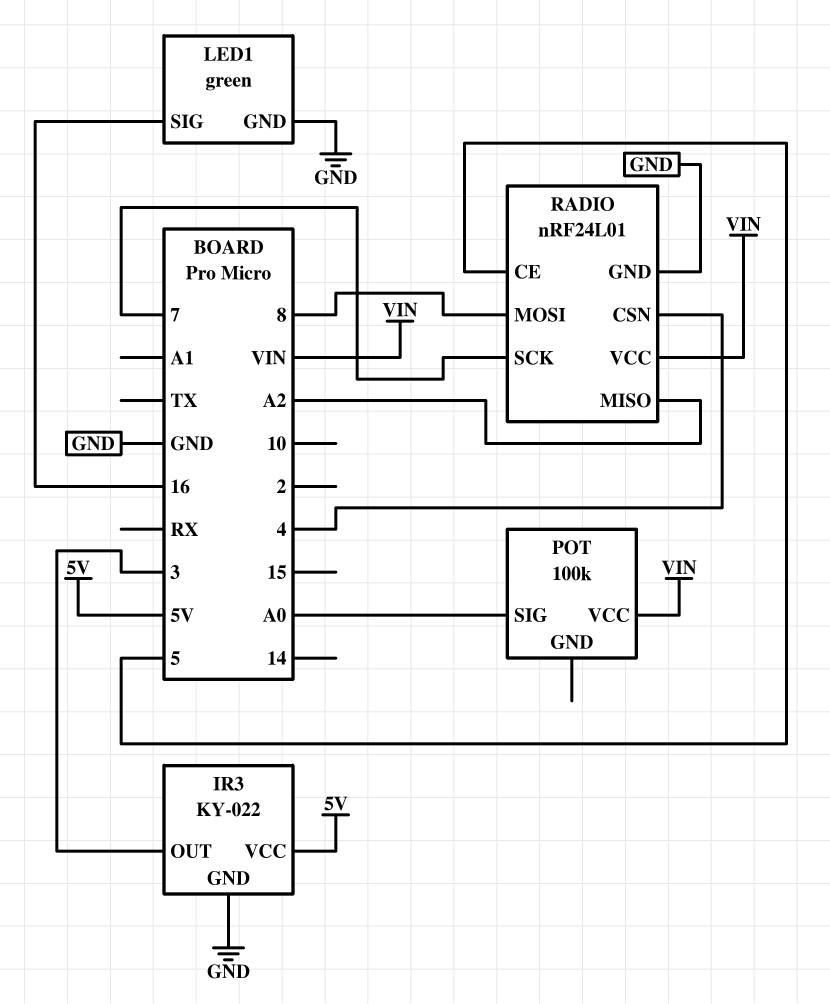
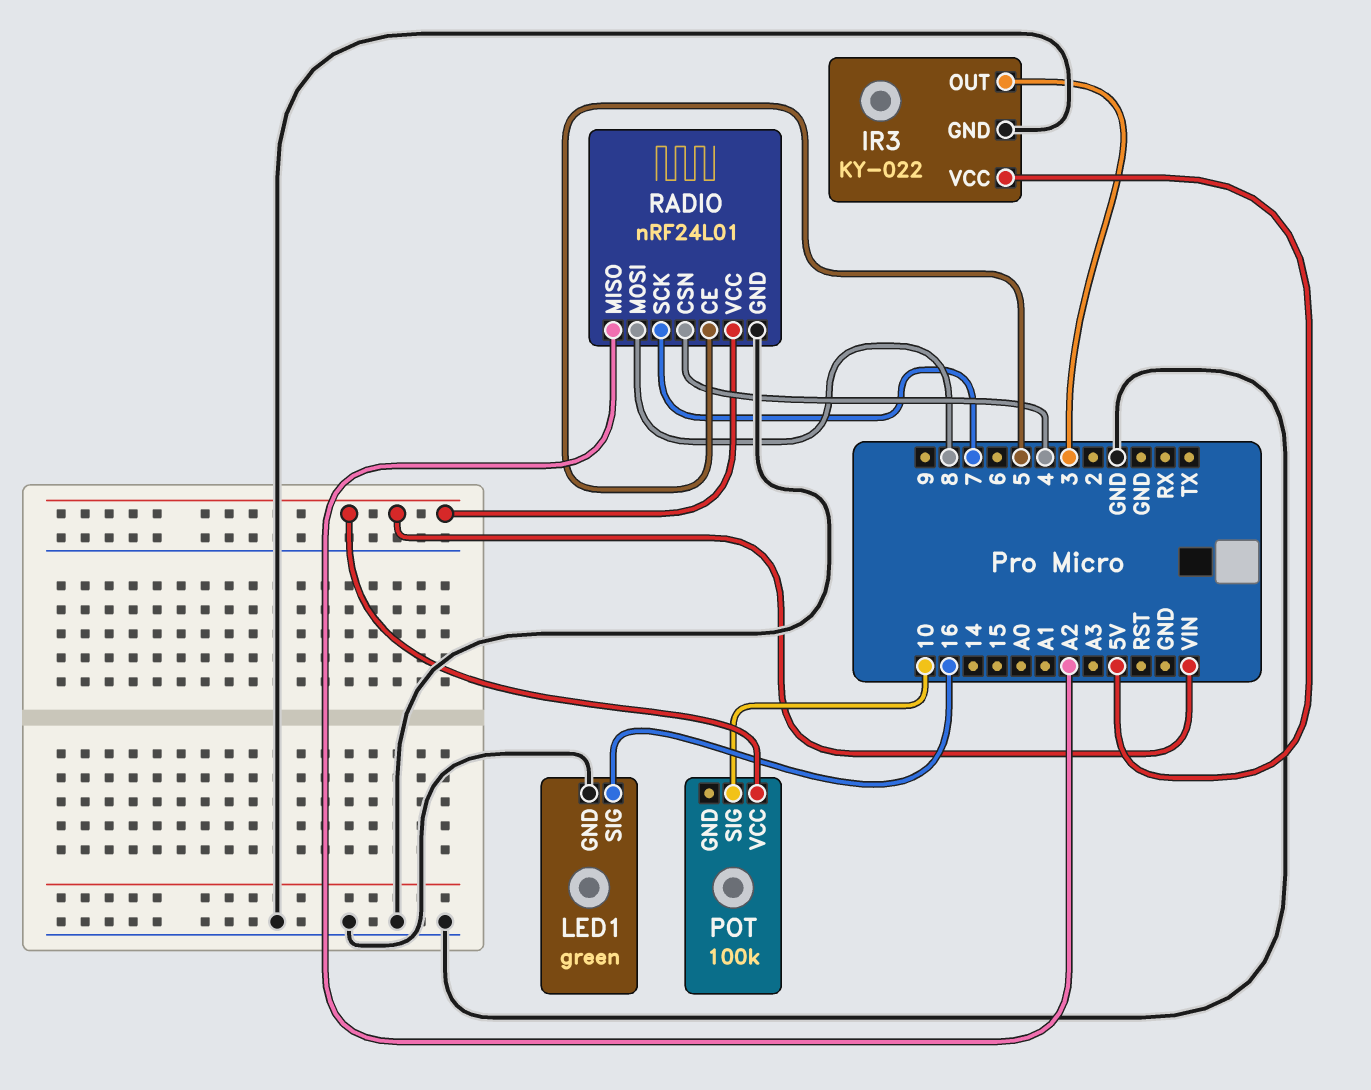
POT pin SIG: A0 -> 10

